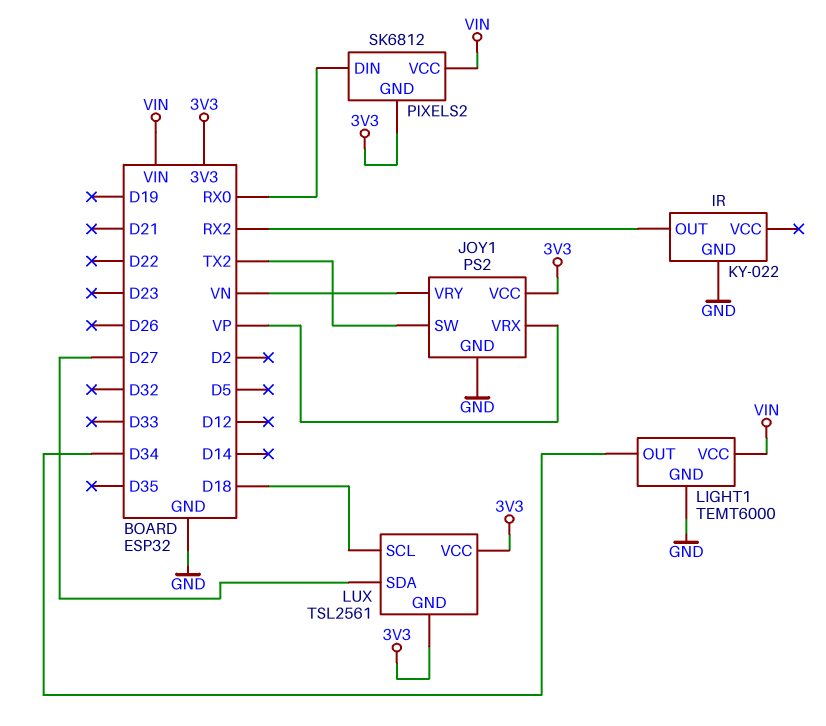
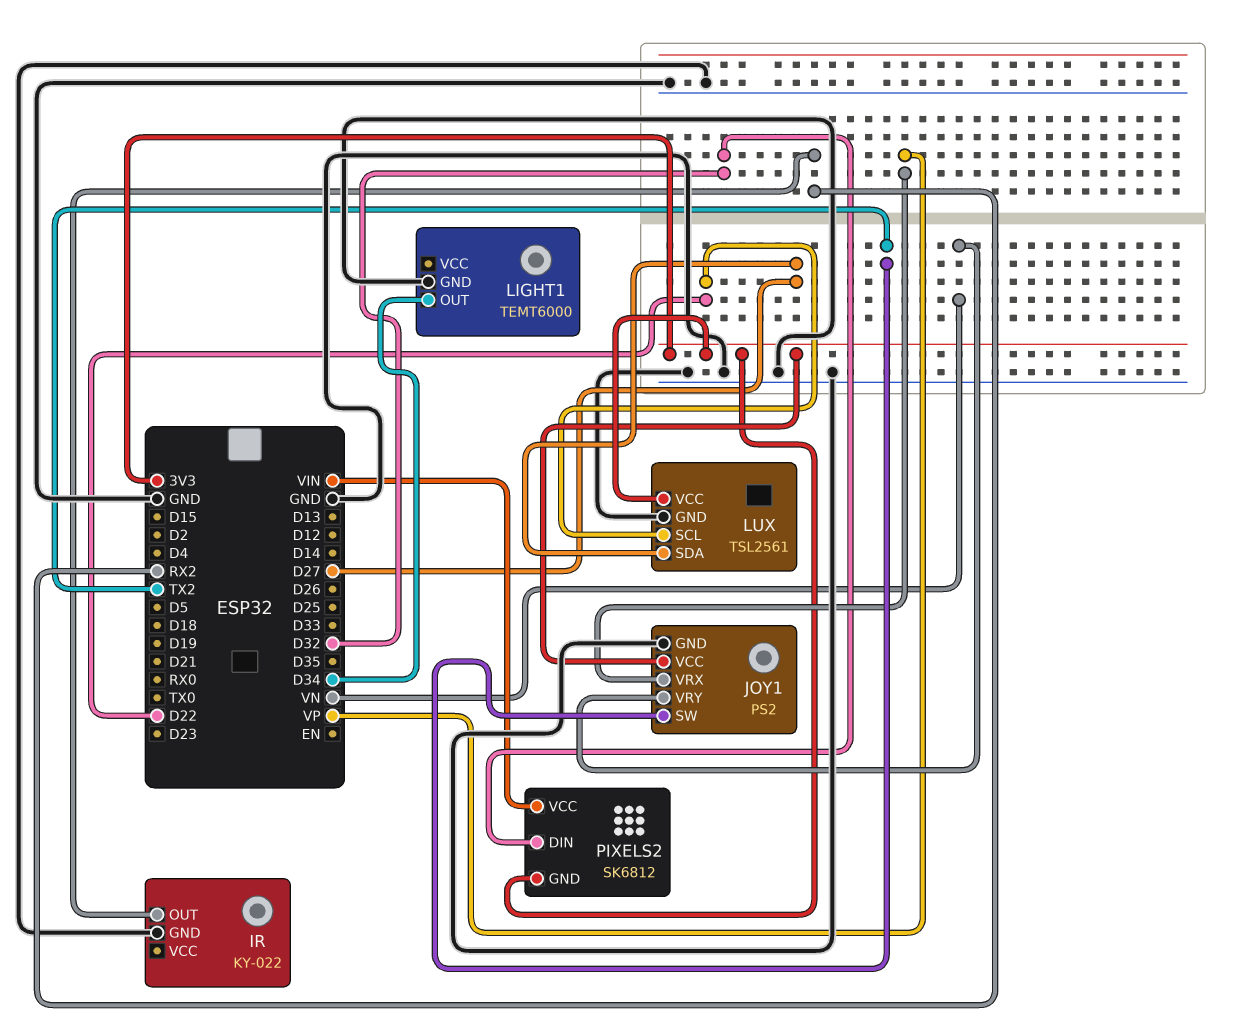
LIGHT1 pin VCC: VIN -> none
LUX pin GND: 3V3 -> GND
LUX pin SCL: D18 -> D22
PIXELS2 pin DIN: RX0 -> D32

